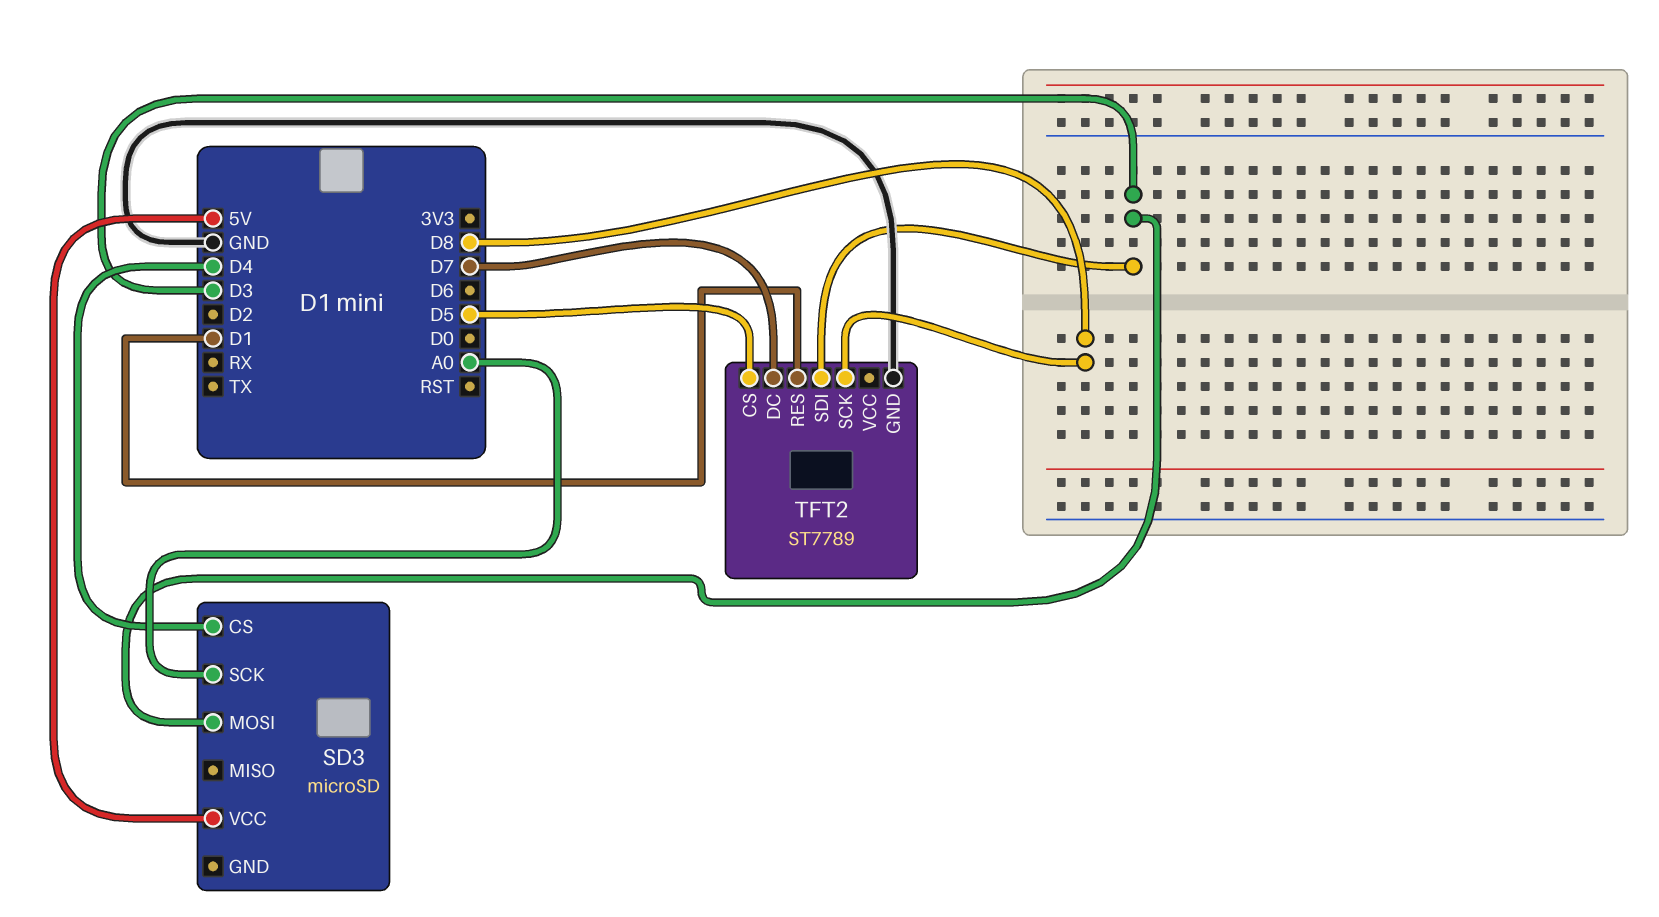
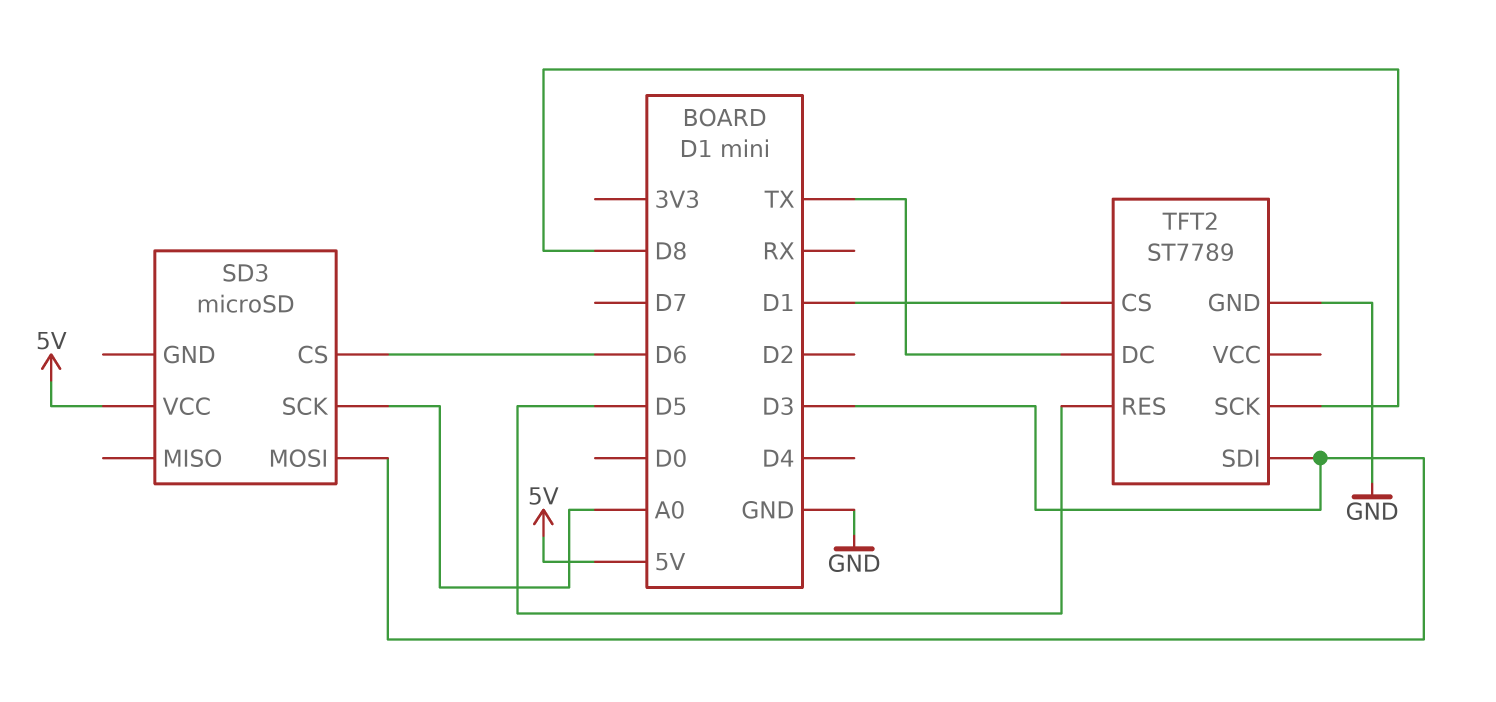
SD3 pin CS: D4 -> D6
TFT2 pin CS: D5 -> D1
TFT2 pin DC: D7 -> TX
TFT2 pin RES: D1 -> D5

